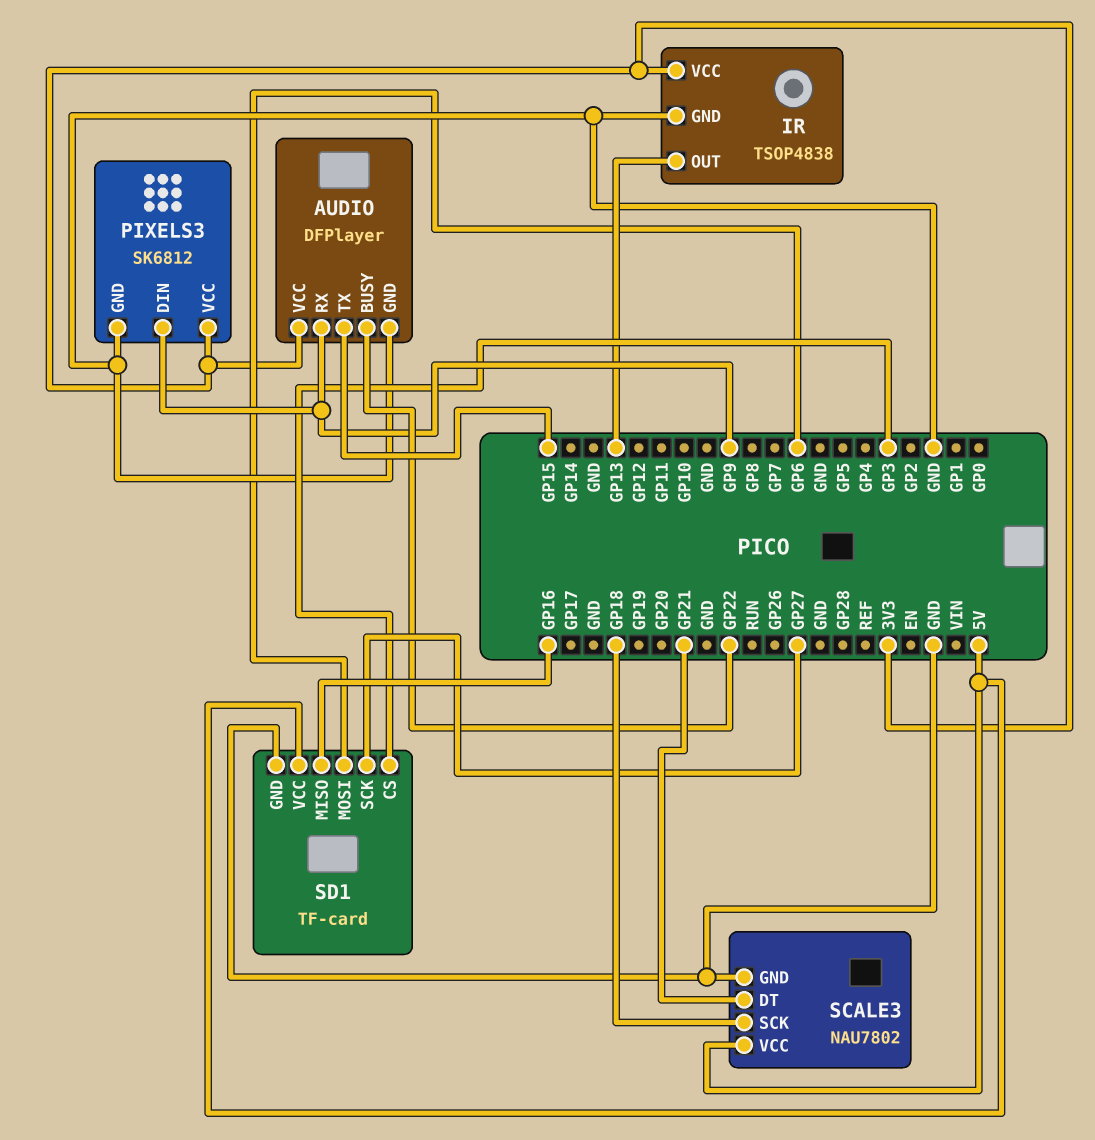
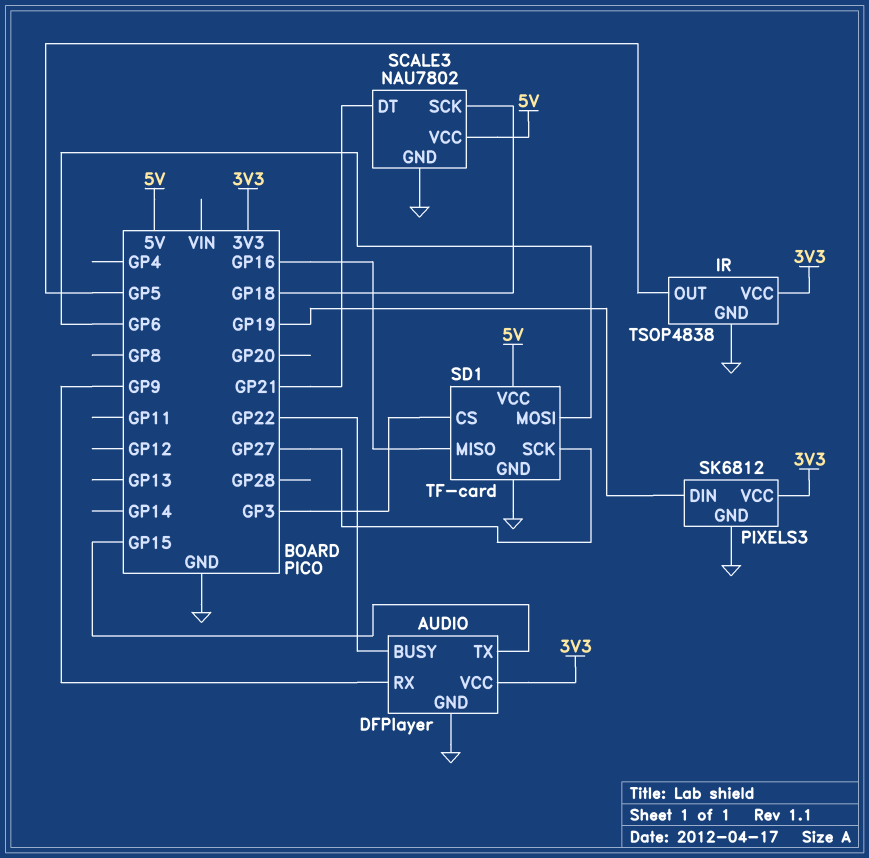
IR pin OUT: GP13 -> GP5
PIXELS3 pin DIN: GP9 -> GP19

